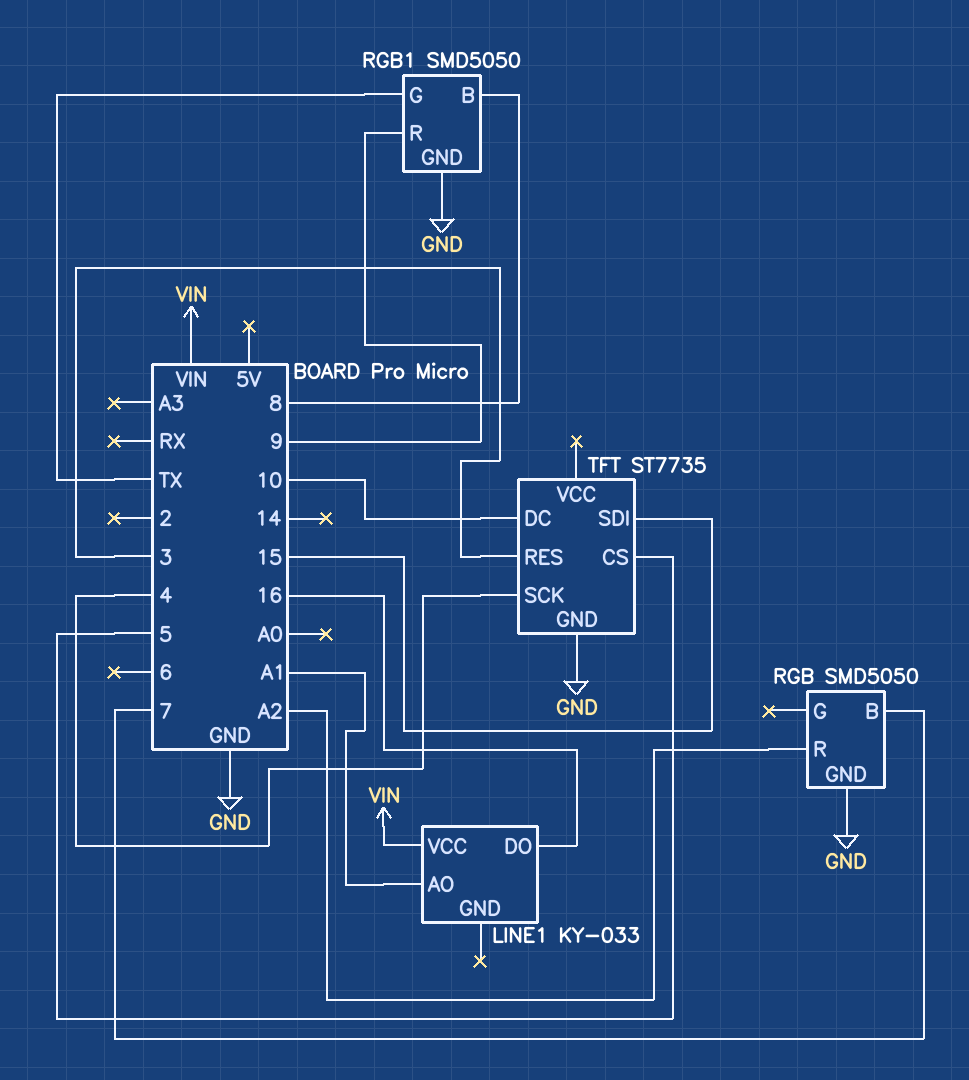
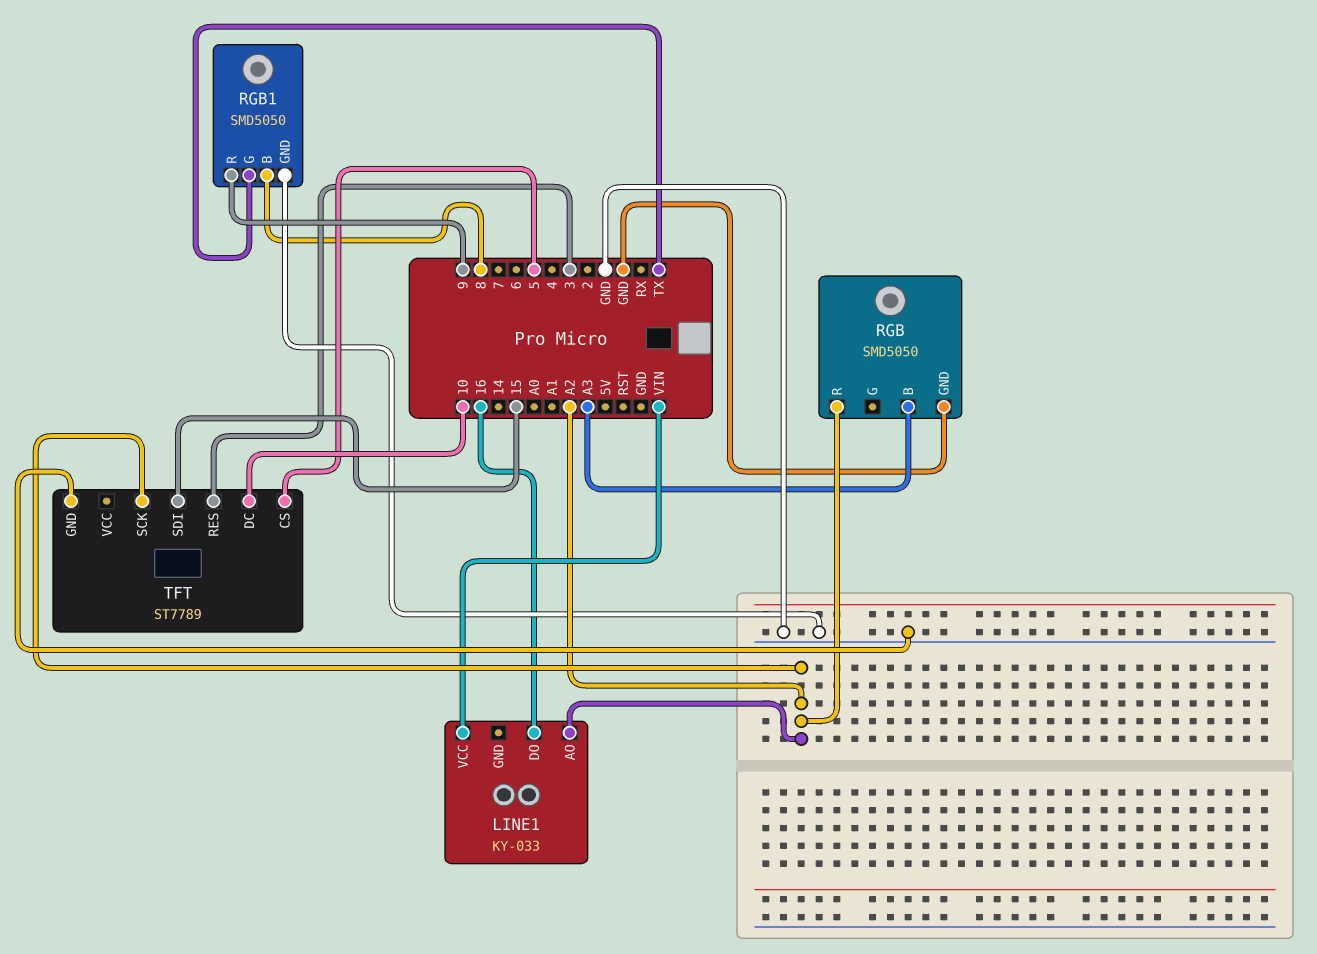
LINE1 pin AO: A1 -> A2
RGB pin B: 7 -> A3
TFT: ST7735 -> ST7789
TFT pin SCK: 4 -> A2

